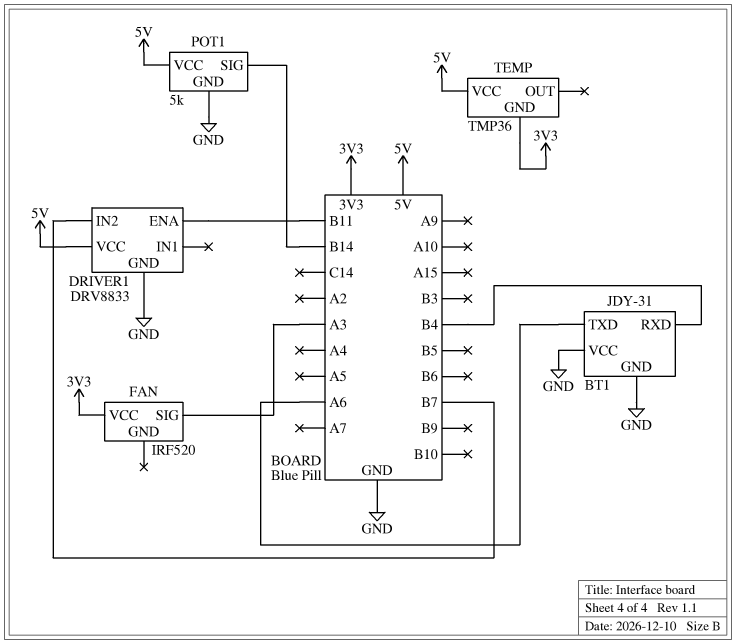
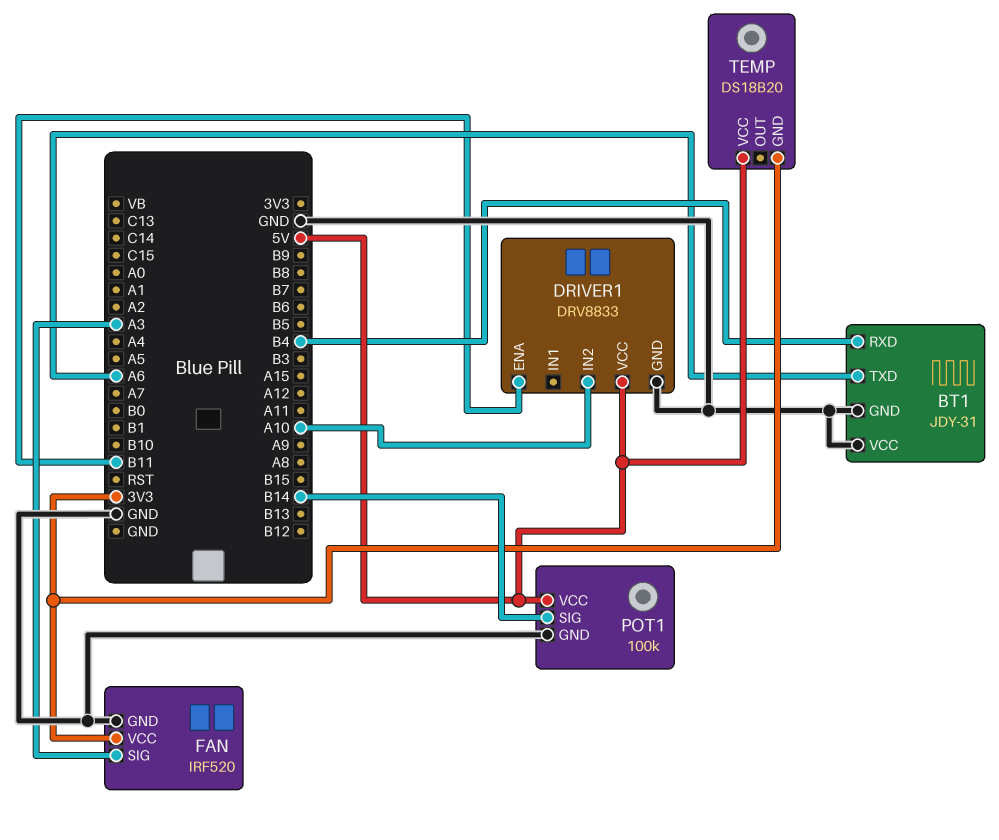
DRIVER1 pin IN2: B7 -> A10
FAN pin GND: none -> GND
POT1: 5k -> 100k
TEMP: TMP36 -> DS18B20

